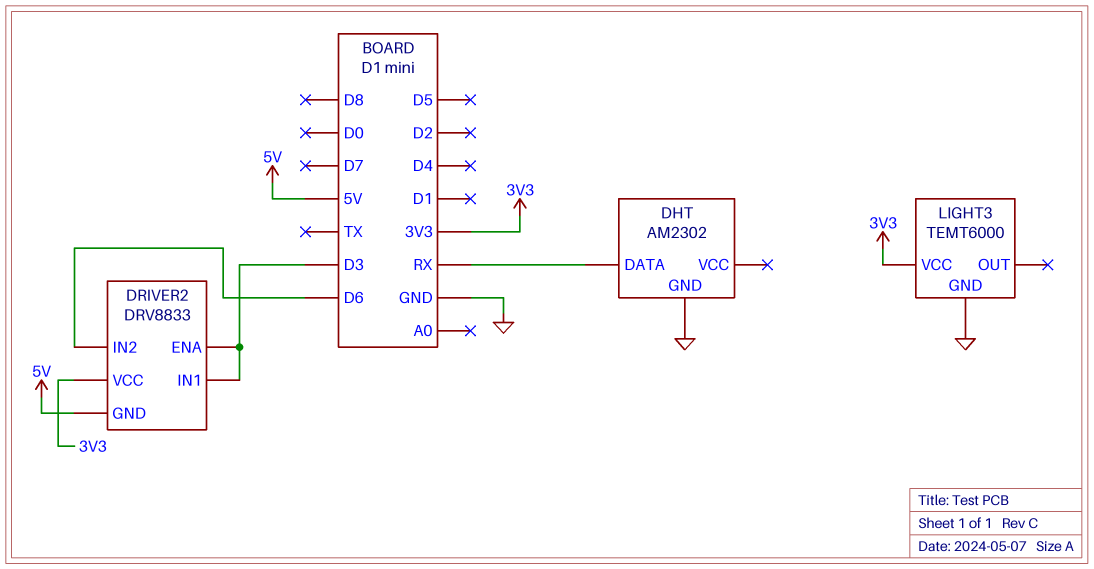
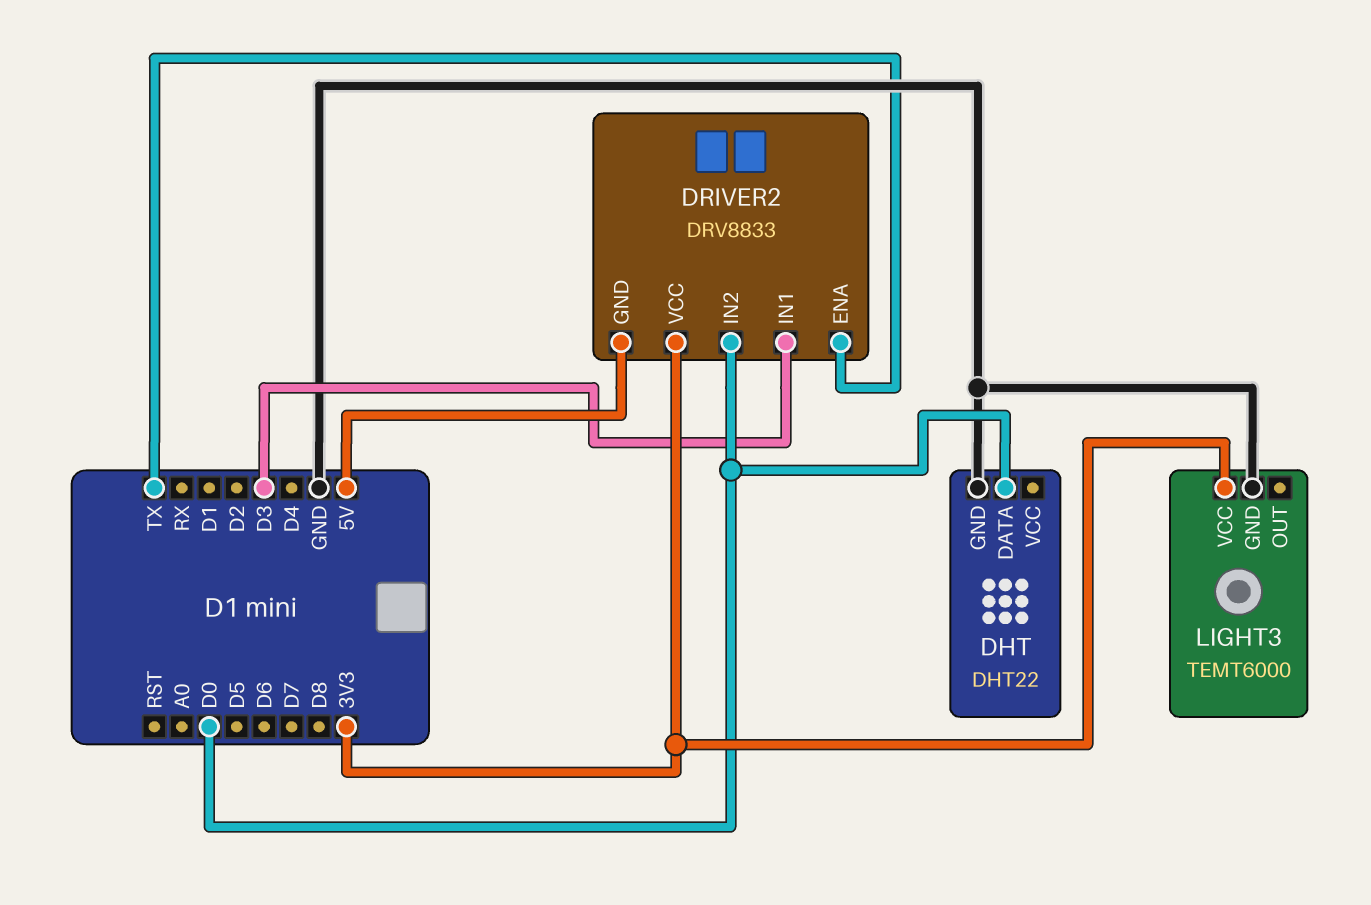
DHT: AM2302 -> DHT22
DHT pin DATA: RX -> D0
DRIVER2 pin ENA: D3 -> TX
DRIVER2 pin IN2: D6 -> D0

